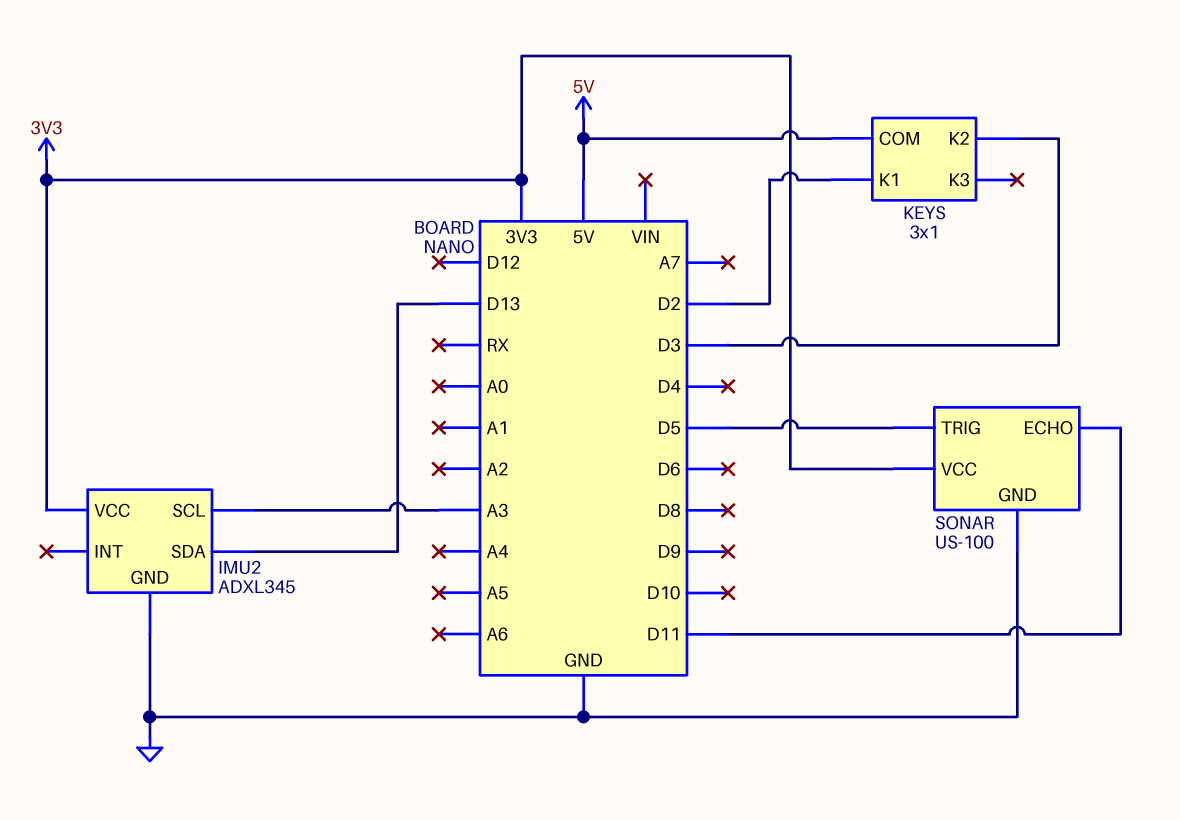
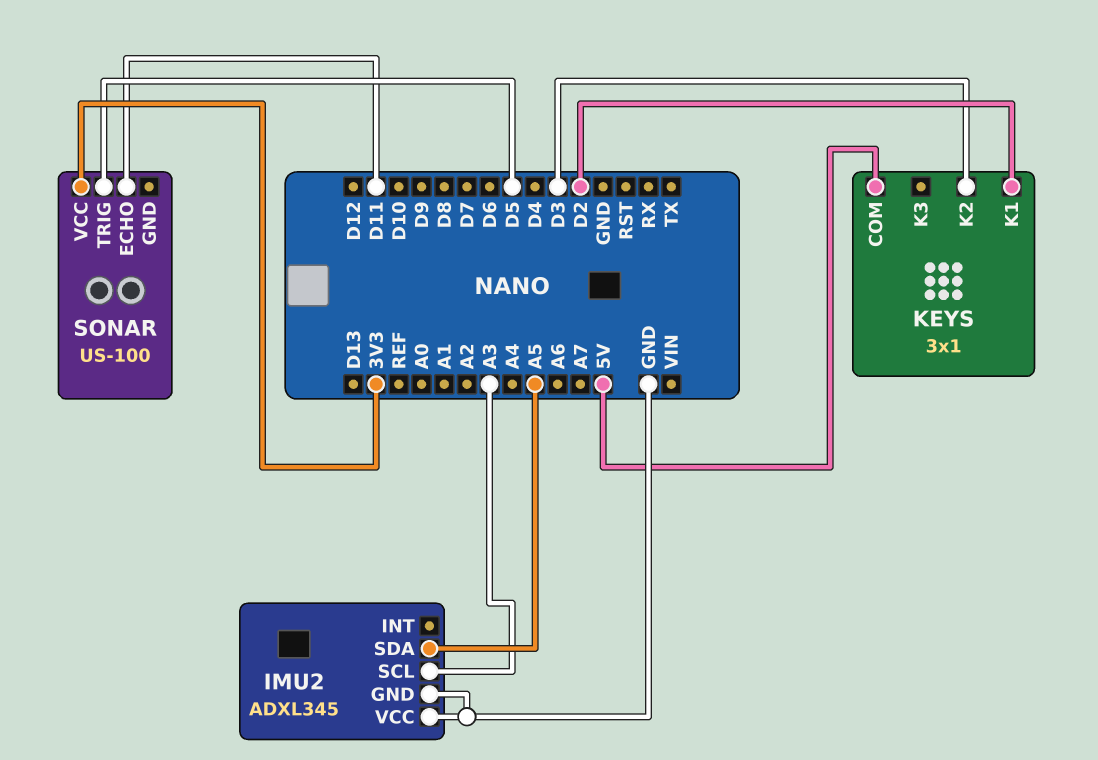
IMU2 pin SDA: D13 -> A5
IMU2 pin VCC: 3V3 -> GND
SONAR pin GND: GND -> none

